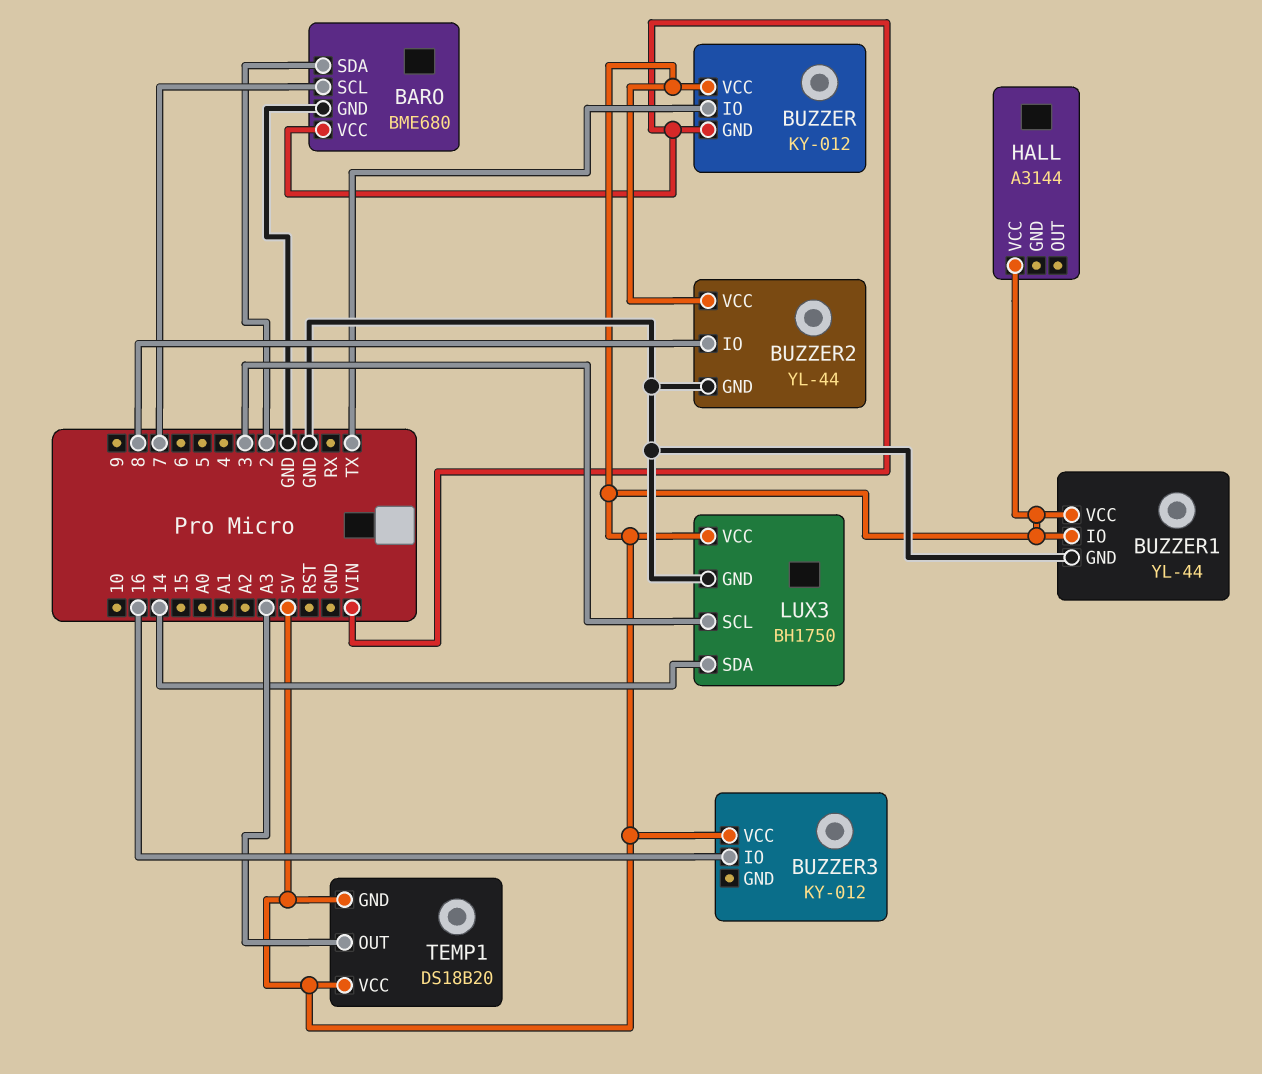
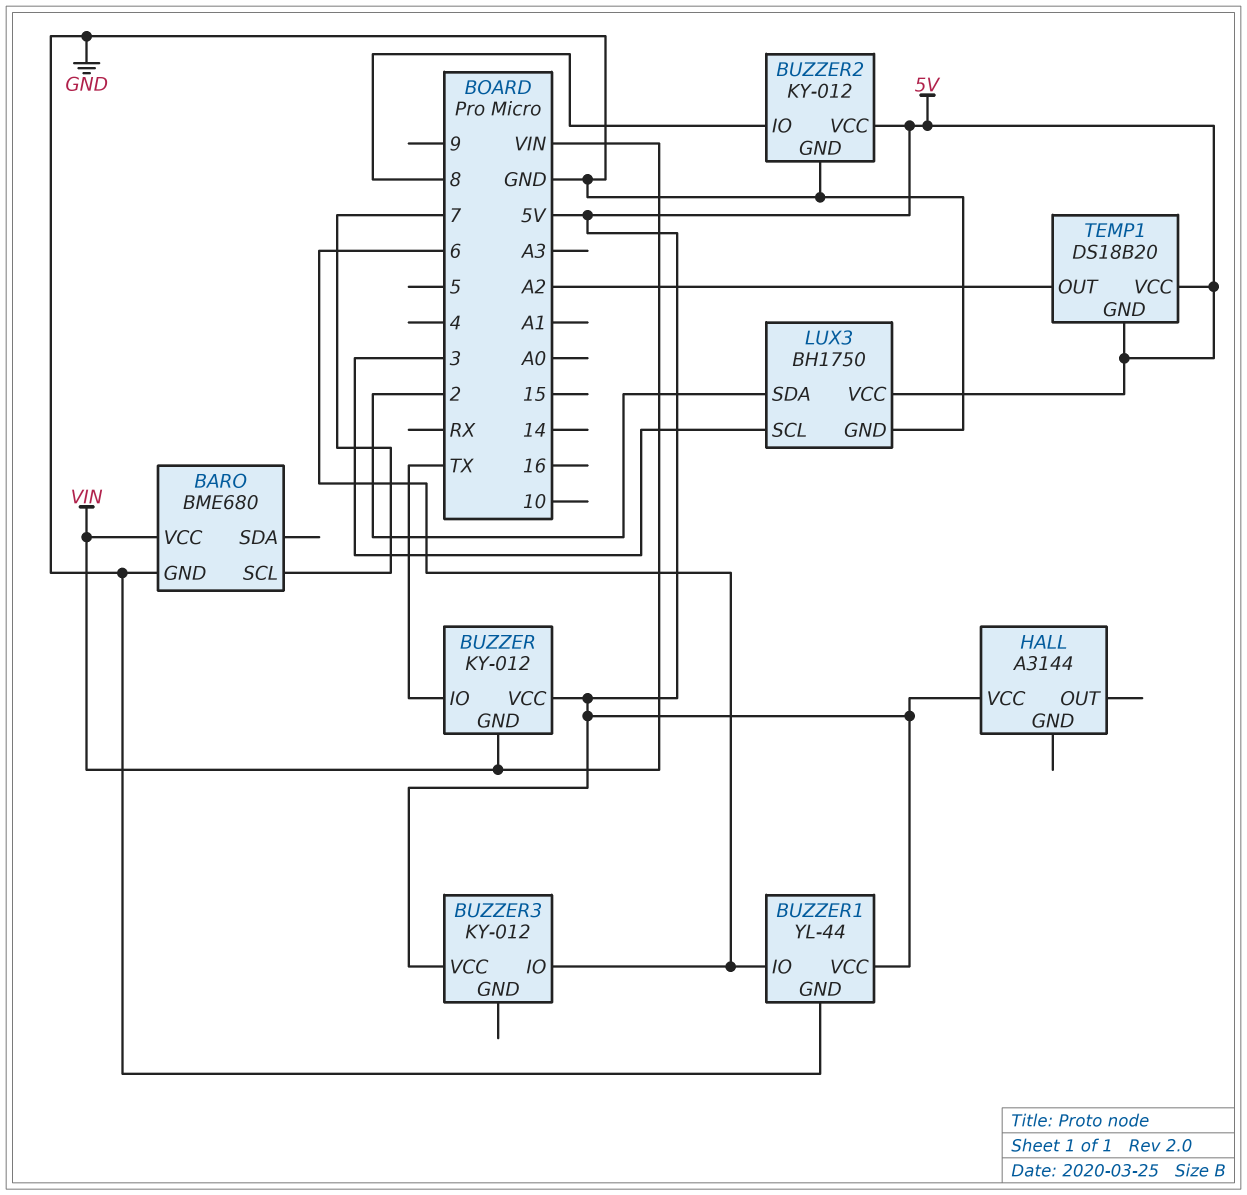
BARO pin SDA: 2 -> none
BUZZER1 pin IO: 5V -> 6
BUZZER2: YL-44 -> KY-012
BUZZER3 pin IO: 16 -> 6
LUX3 pin SDA: 14 -> 2
TEMP1 pin OUT: A3 -> A2

